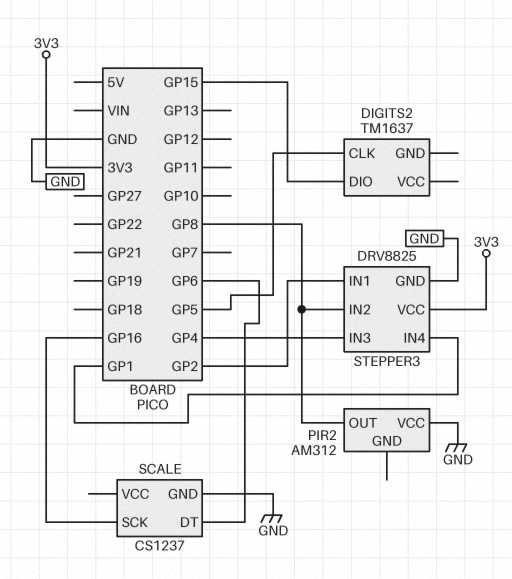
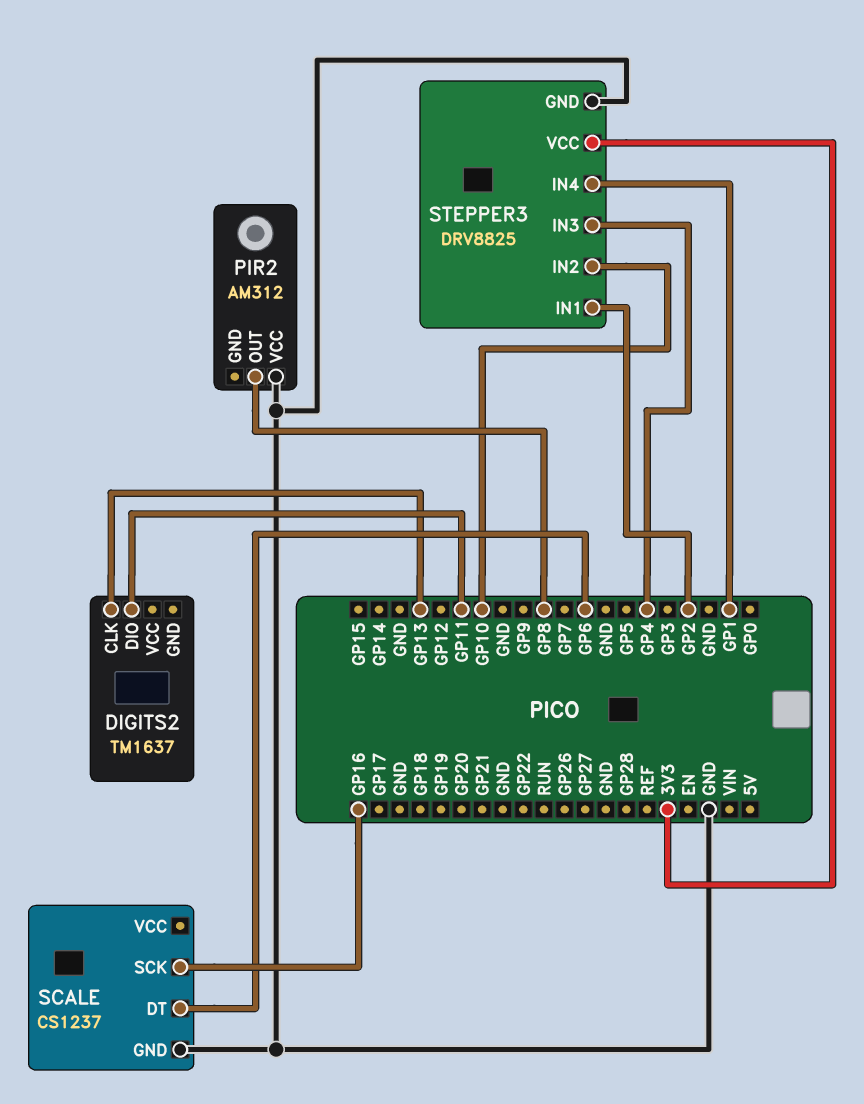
DIGITS2 pin CLK: GP5 -> GP13
DIGITS2 pin DIO: GP15 -> GP11
STEPPER3 pin IN2: GP8 -> GP10

